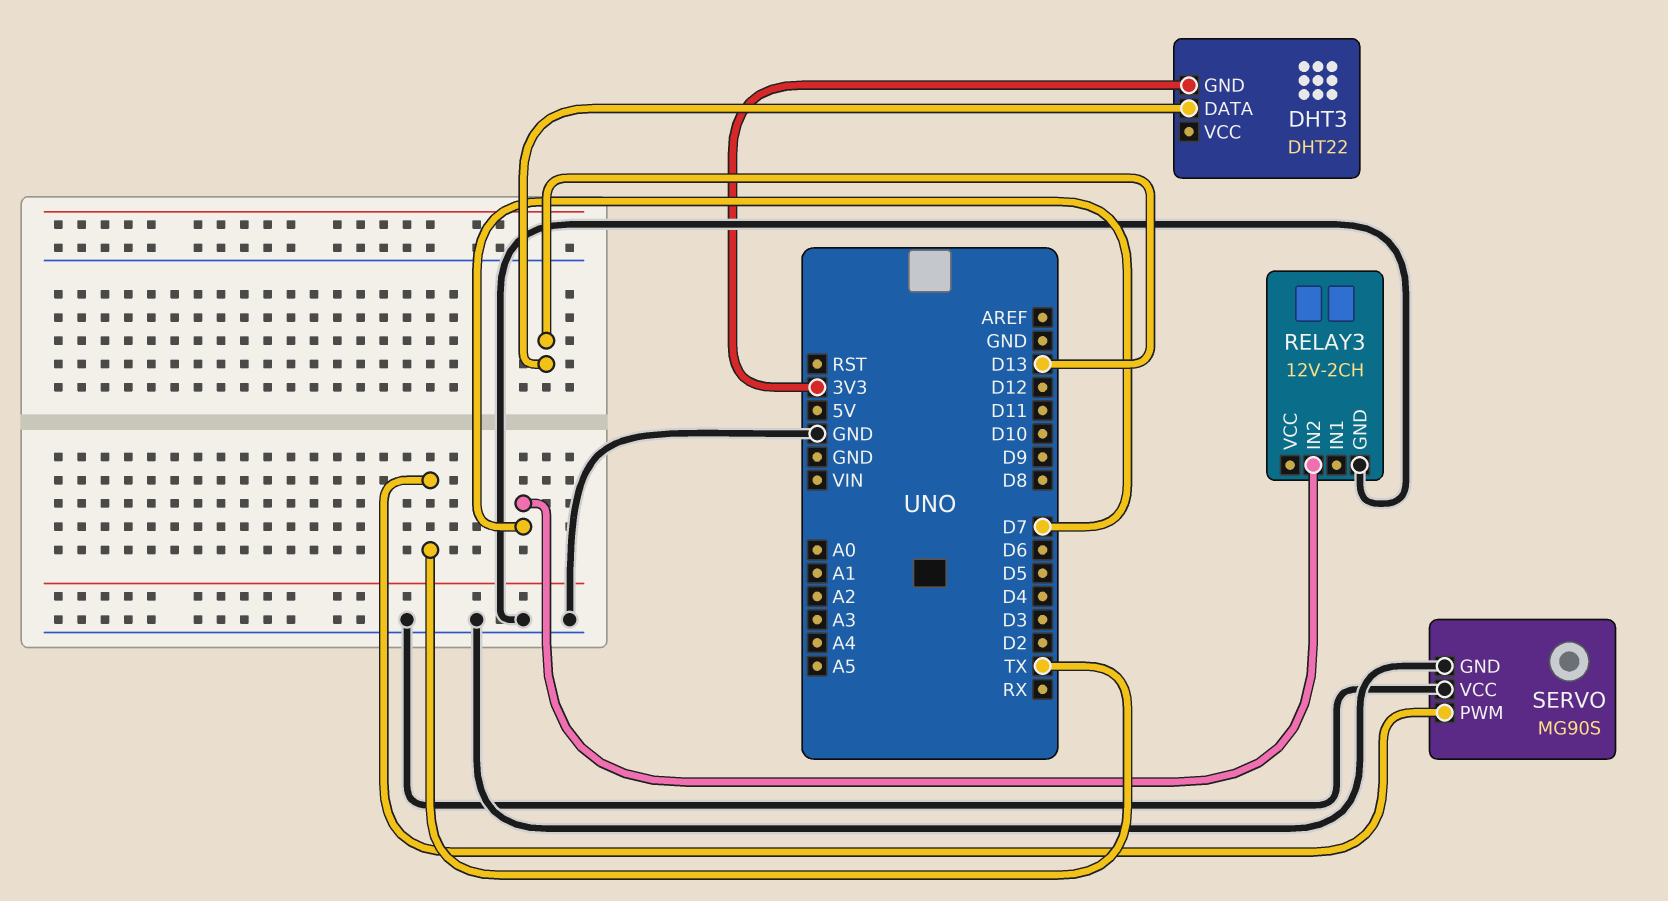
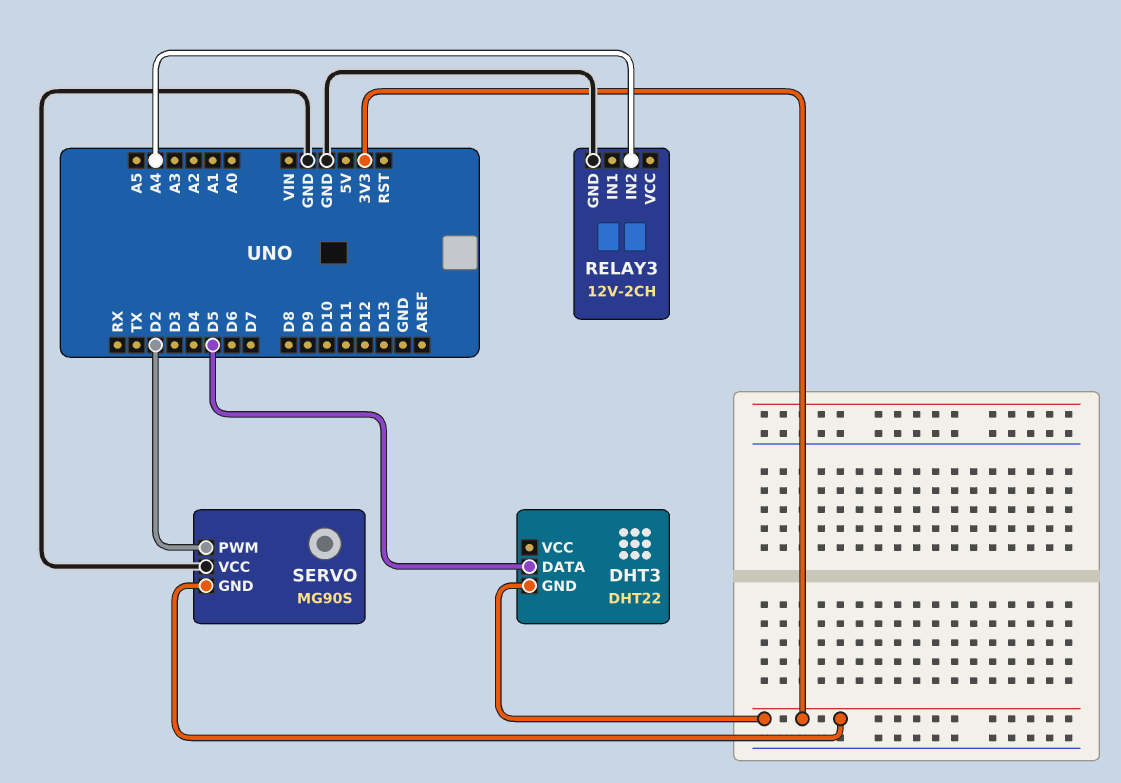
DHT3 pin DATA: D13 -> D5
RELAY3 pin IN2: D7 -> A4
SERVO pin GND: GND -> 3V3
SERVO pin PWM: TX -> D2

